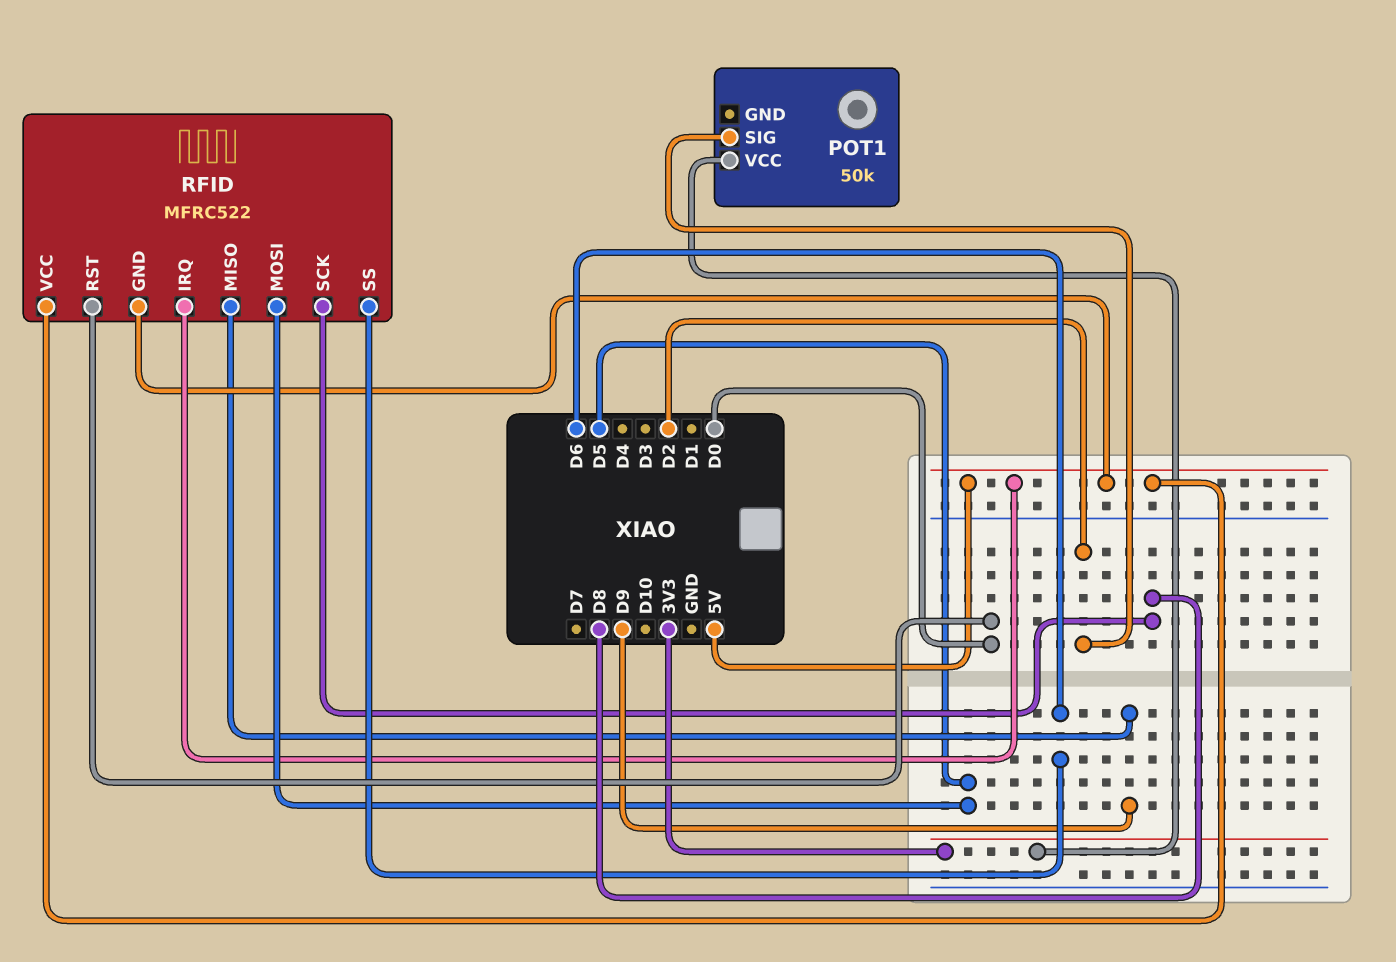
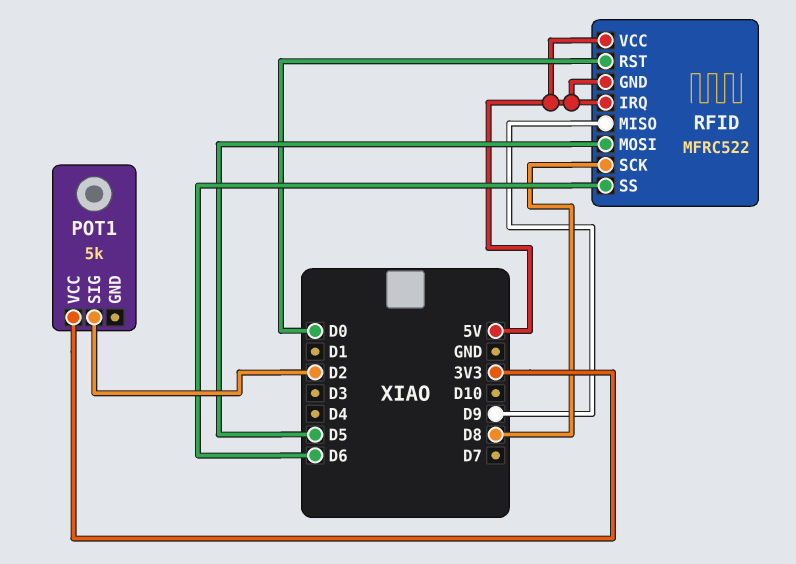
POT1: 50k -> 5k

